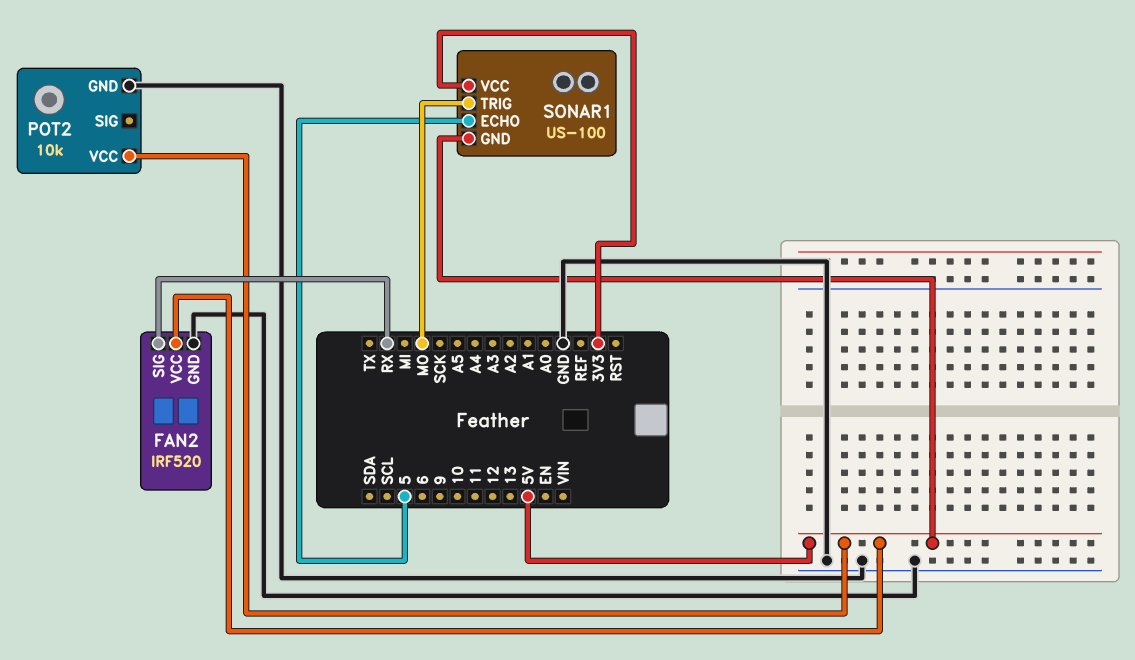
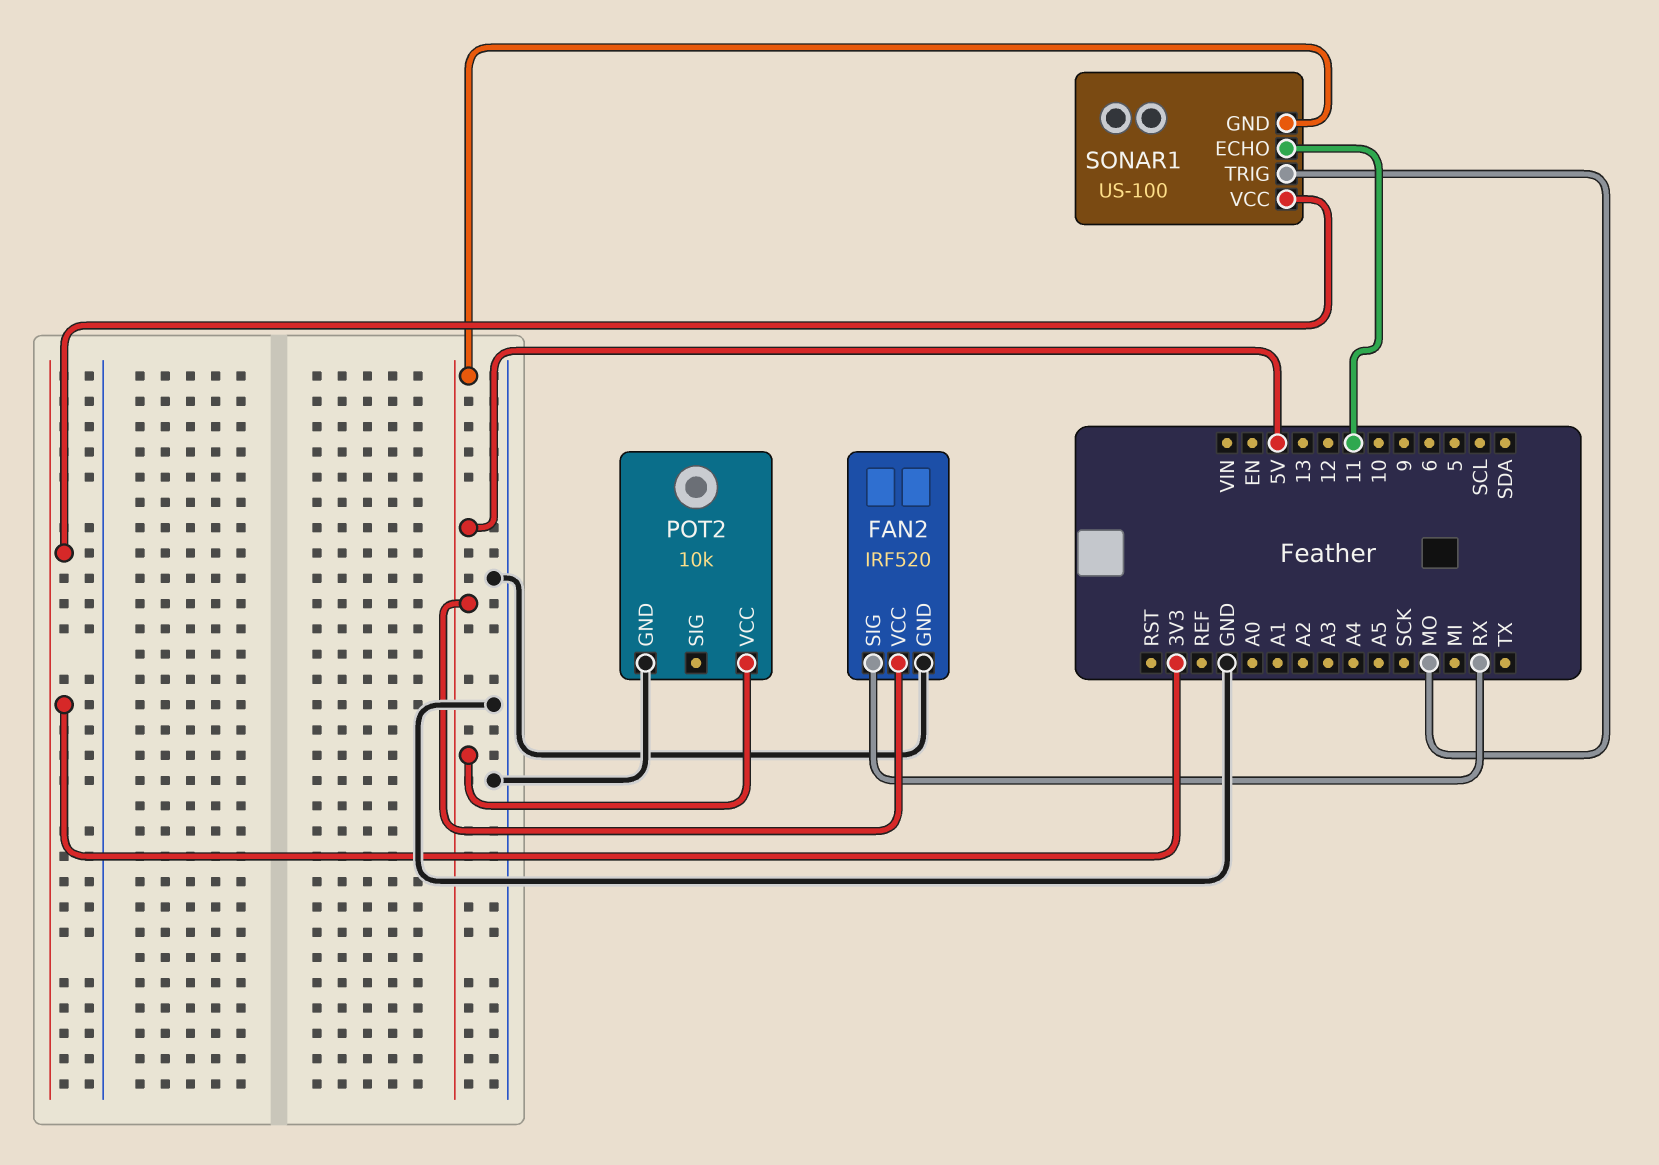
SONAR1 pin ECHO: 5 -> 11

